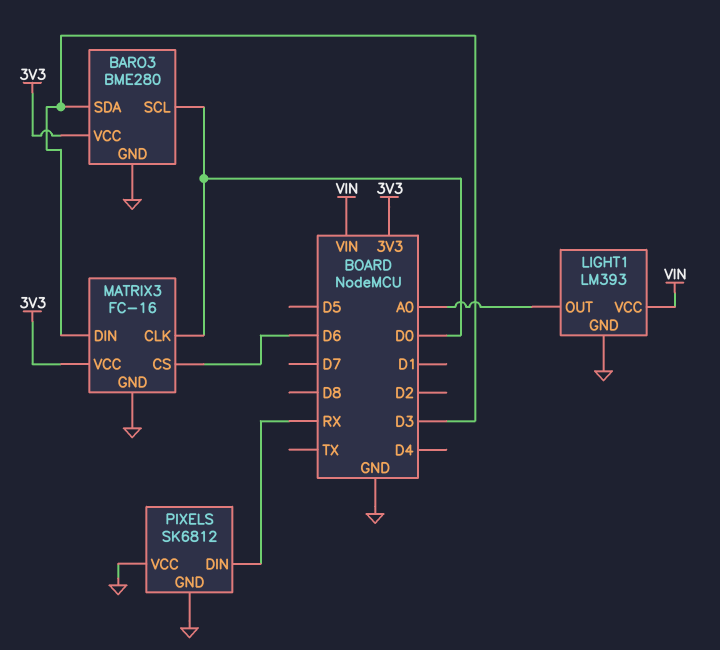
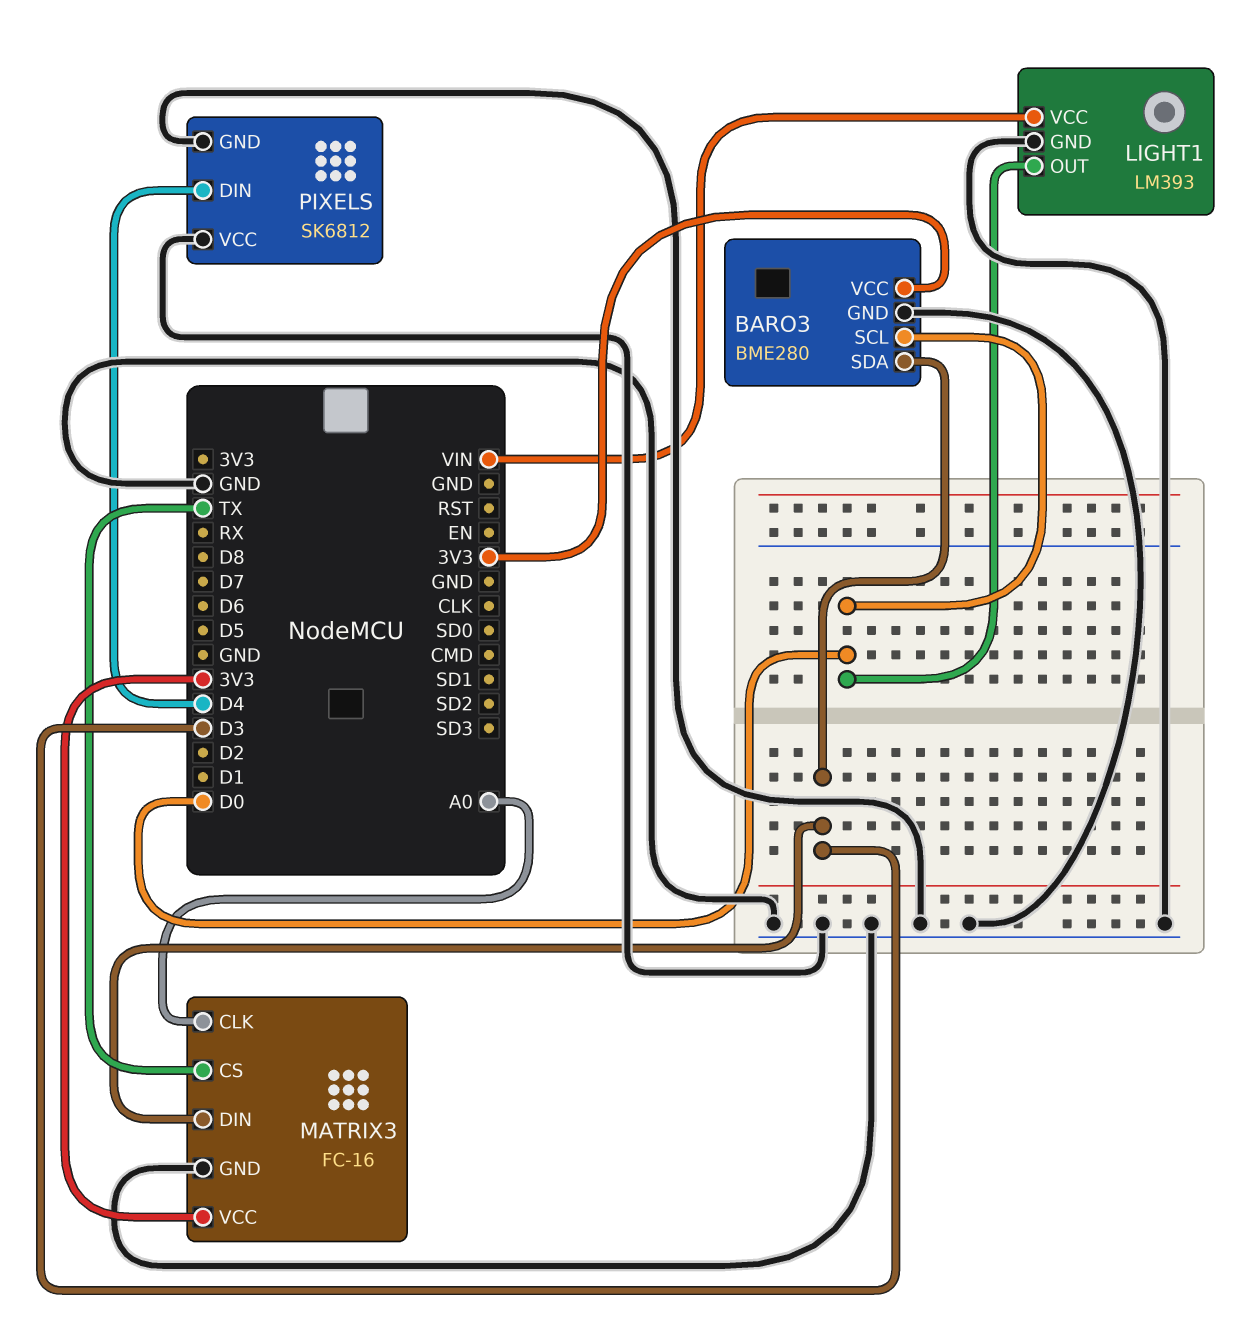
LIGHT1 pin OUT: A0 -> D0
MATRIX3 pin CLK: D0 -> A0
MATRIX3 pin CS: D6 -> TX
PIXELS pin DIN: RX -> D4

